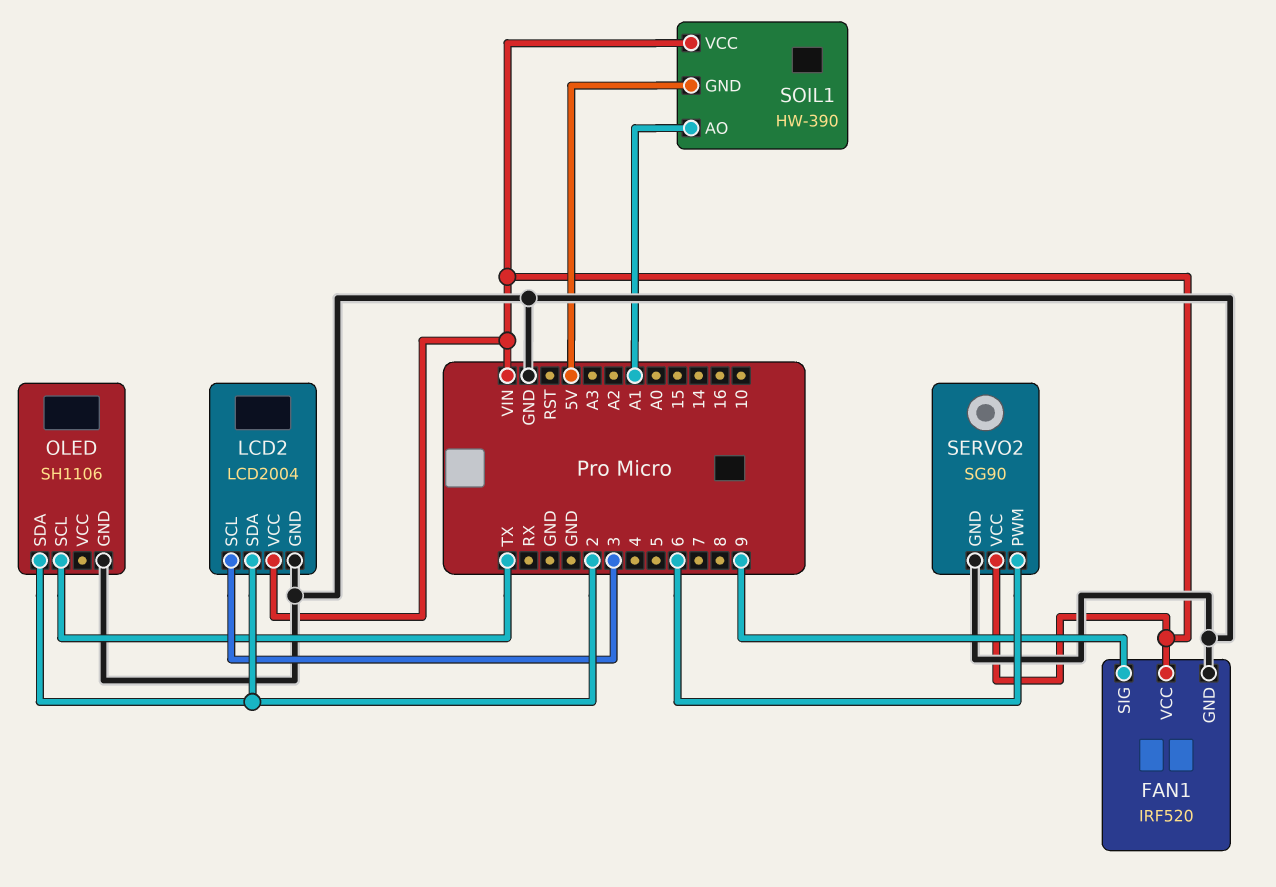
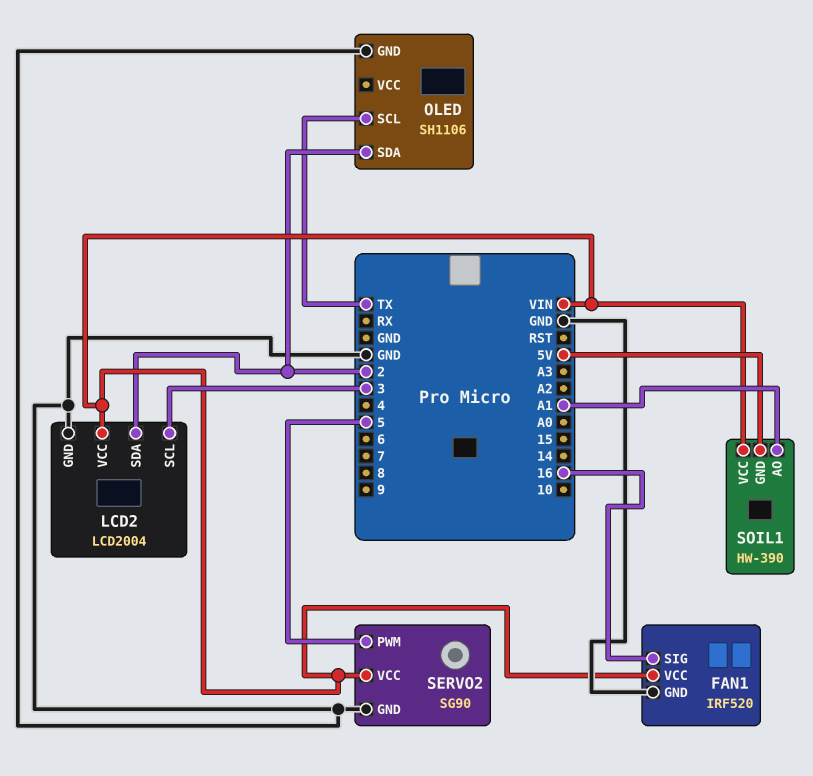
FAN1 pin SIG: 9 -> 16
SERVO2 pin PWM: 6 -> 5

